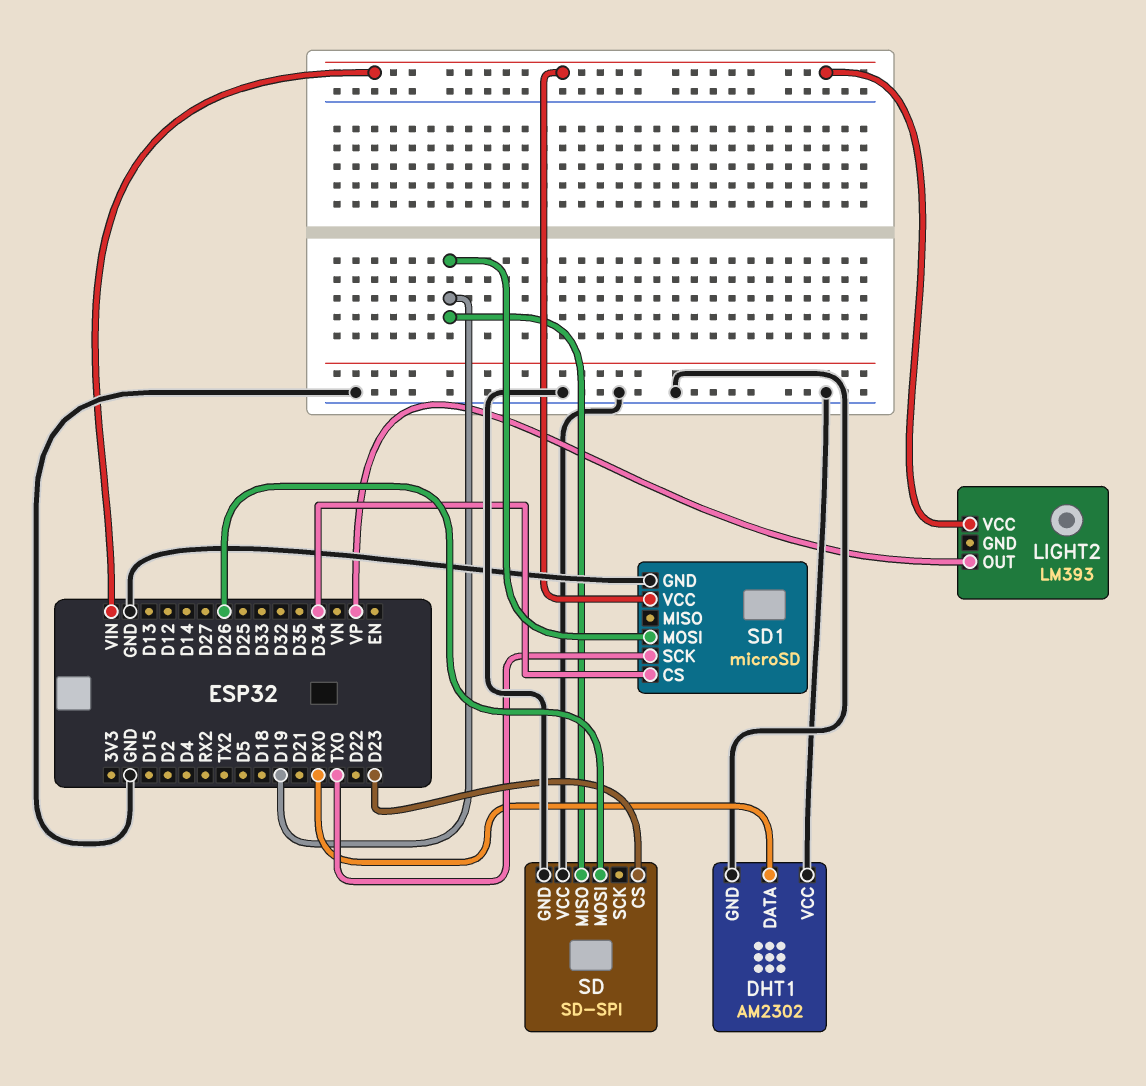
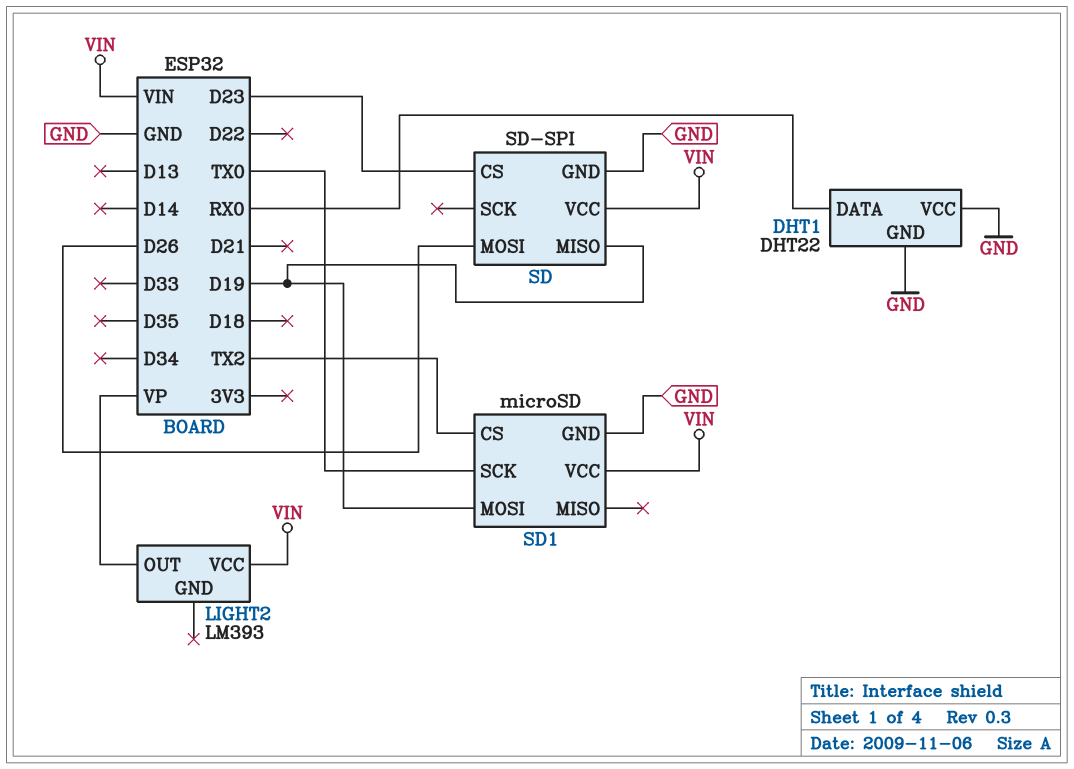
DHT1: AM2302 -> DHT22
SD pin VCC: GND -> VIN
SD1 pin CS: D34 -> TX2

